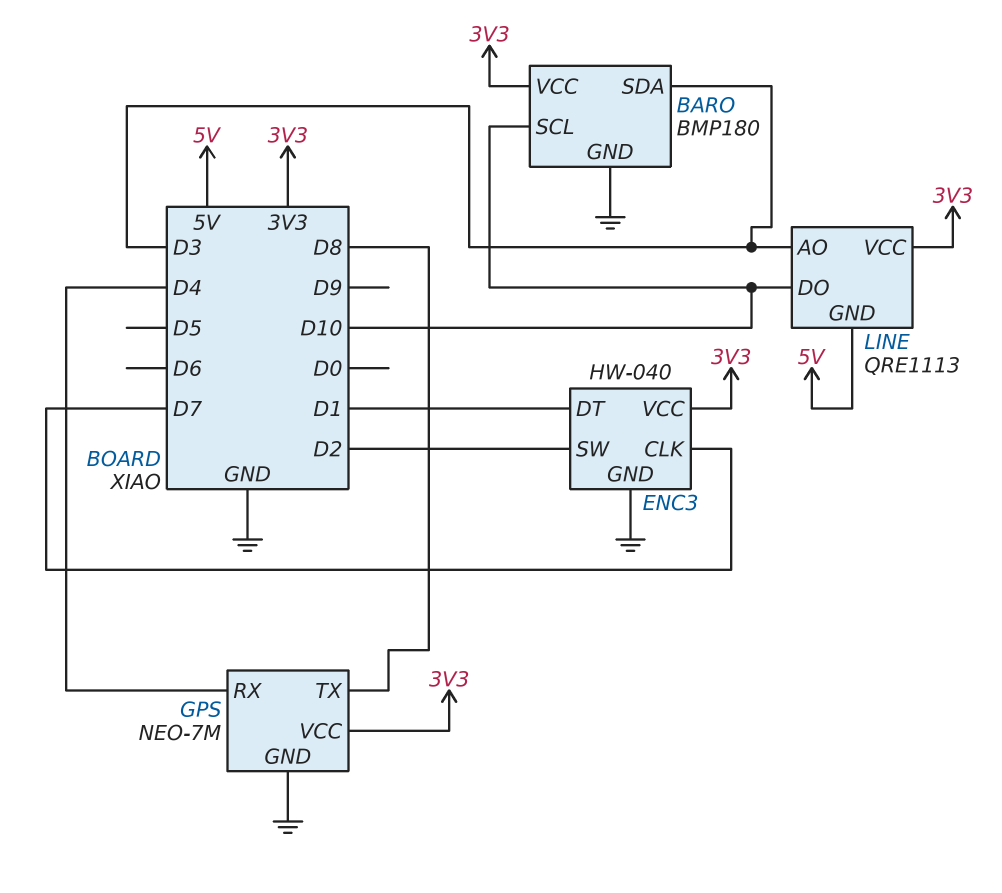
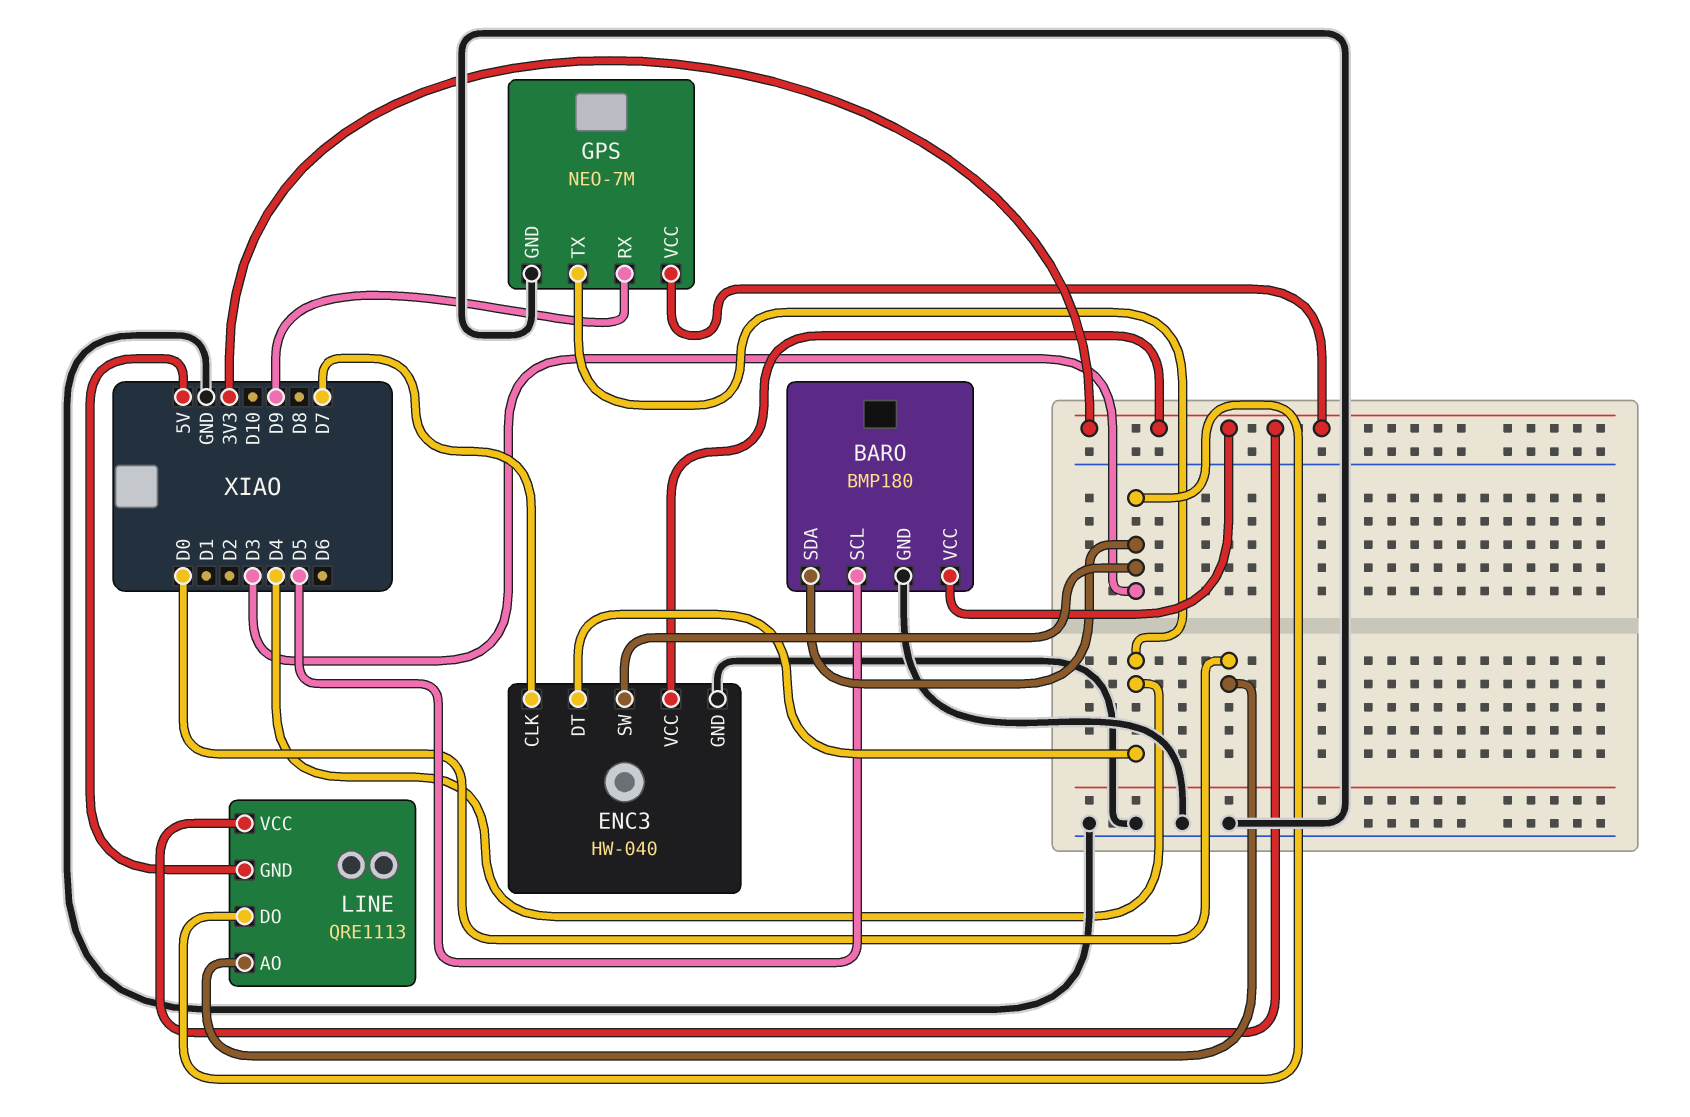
BARO pin SCL: D10 -> D5
ENC3 pin DT: D1 -> D4
ENC3 pin SW: D2 -> D3
GPS pin RX: D4 -> D9
GPS pin TX: D8 -> D4
LINE pin AO: D3 -> D0
LINE pin DO: D10 -> D3

